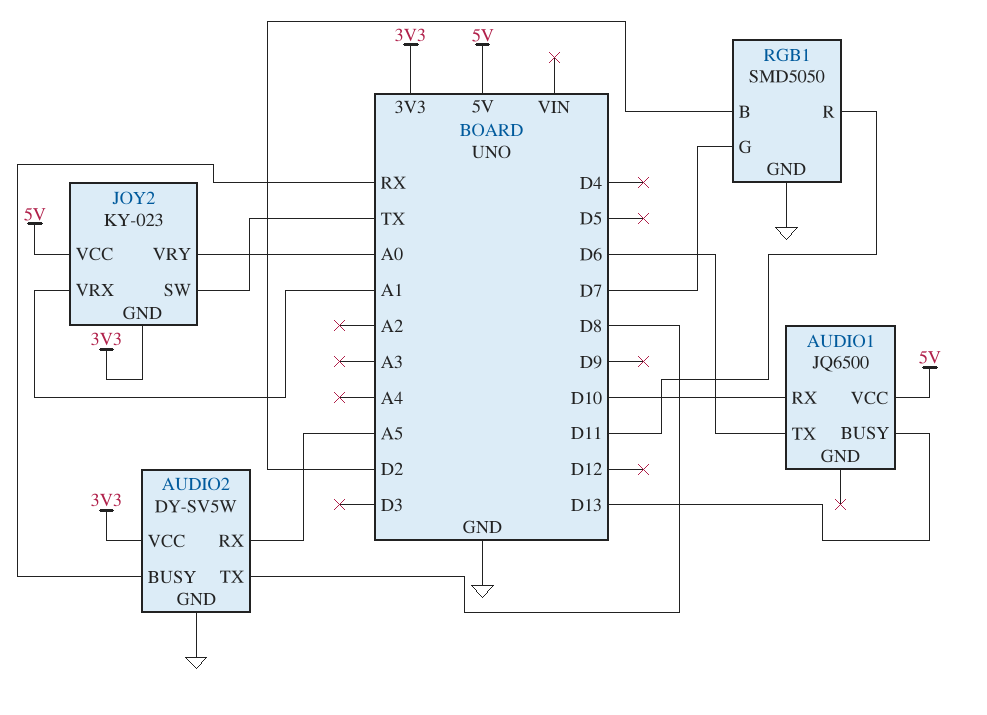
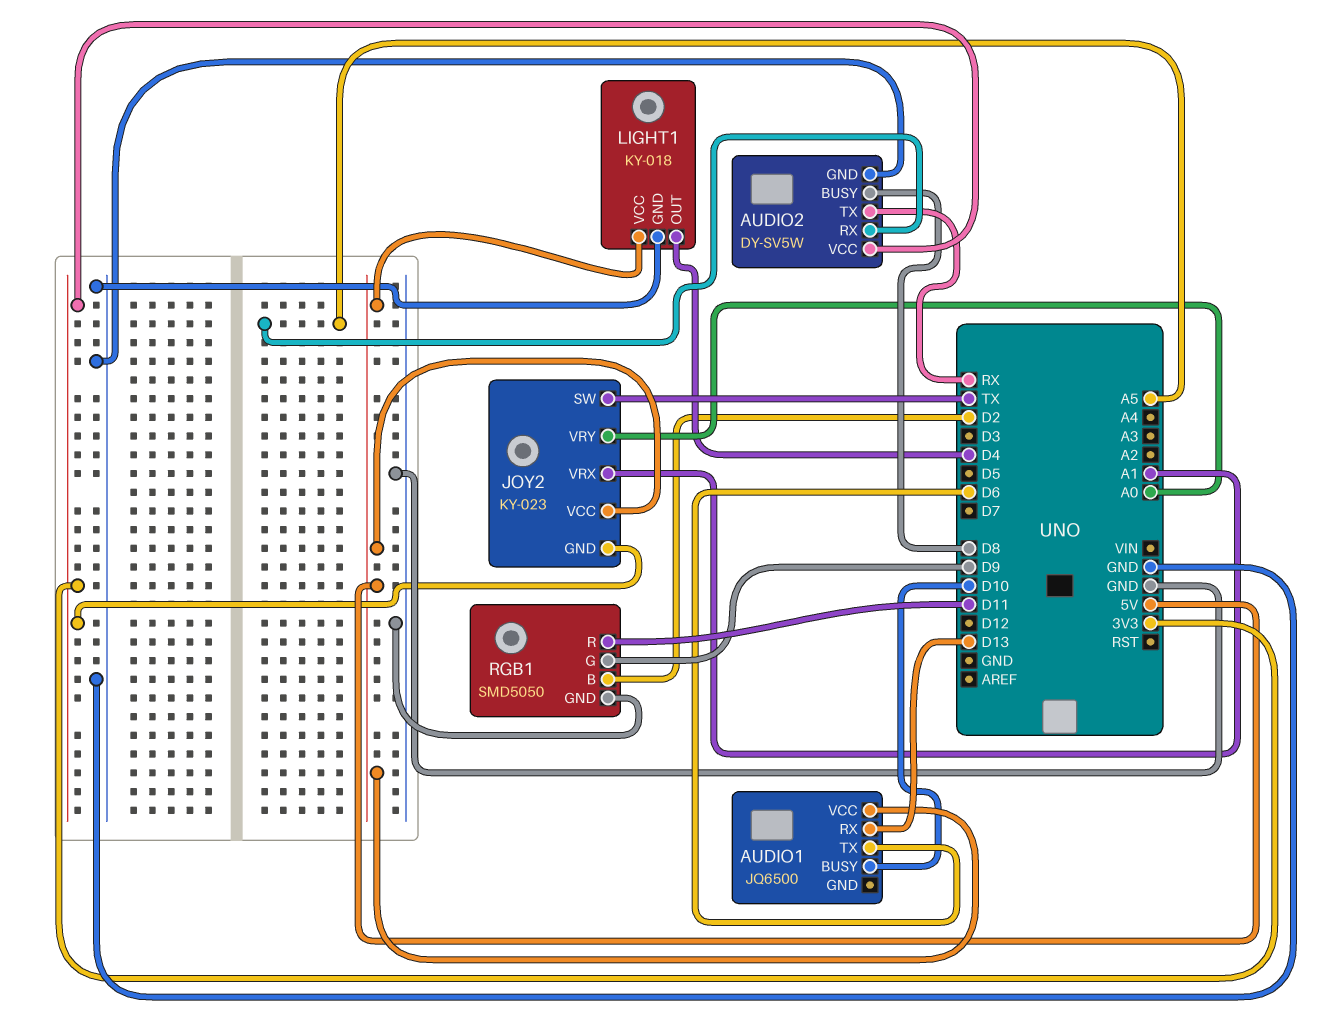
AUDIO1 pin BUSY: D13 -> D10
AUDIO1 pin RX: D10 -> D13
AUDIO2 pin BUSY: RX -> D8
AUDIO2 pin TX: D8 -> RX
LIGHT1: none -> KY-018
LIGHT1 pin GND: none -> GND
LIGHT1 pin OUT: none -> D4
LIGHT1 pin VCC: none -> 5V
RGB1 pin G: D7 -> D9

